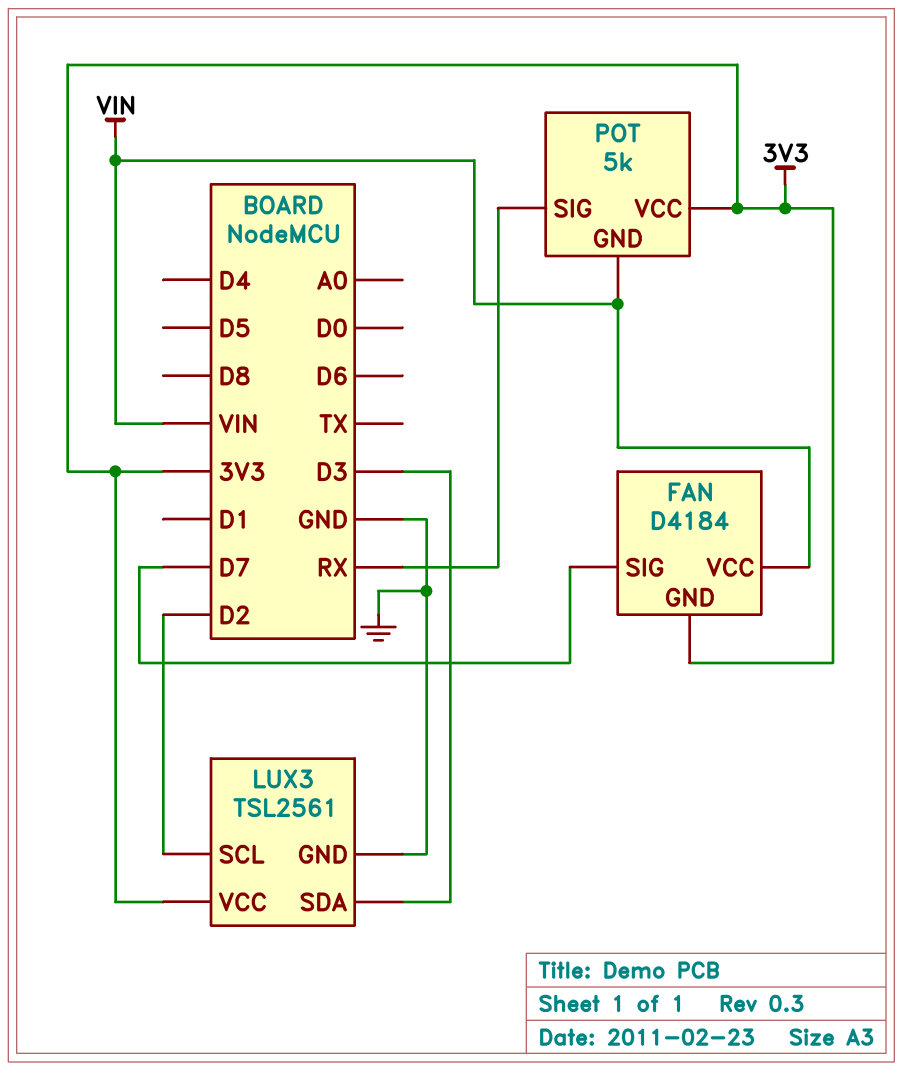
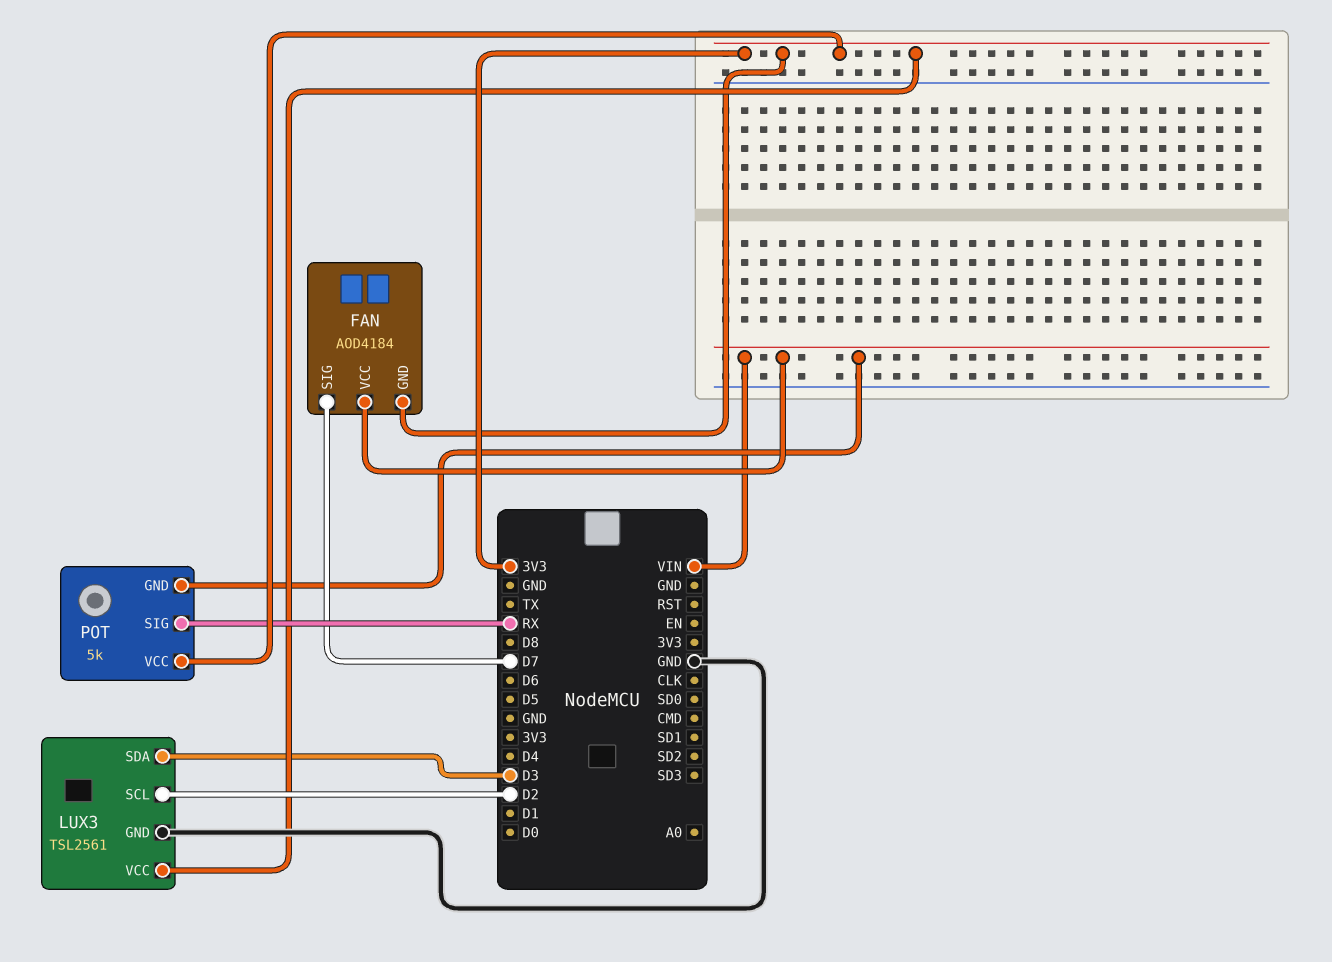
FAN: D4184 -> AOD4184

